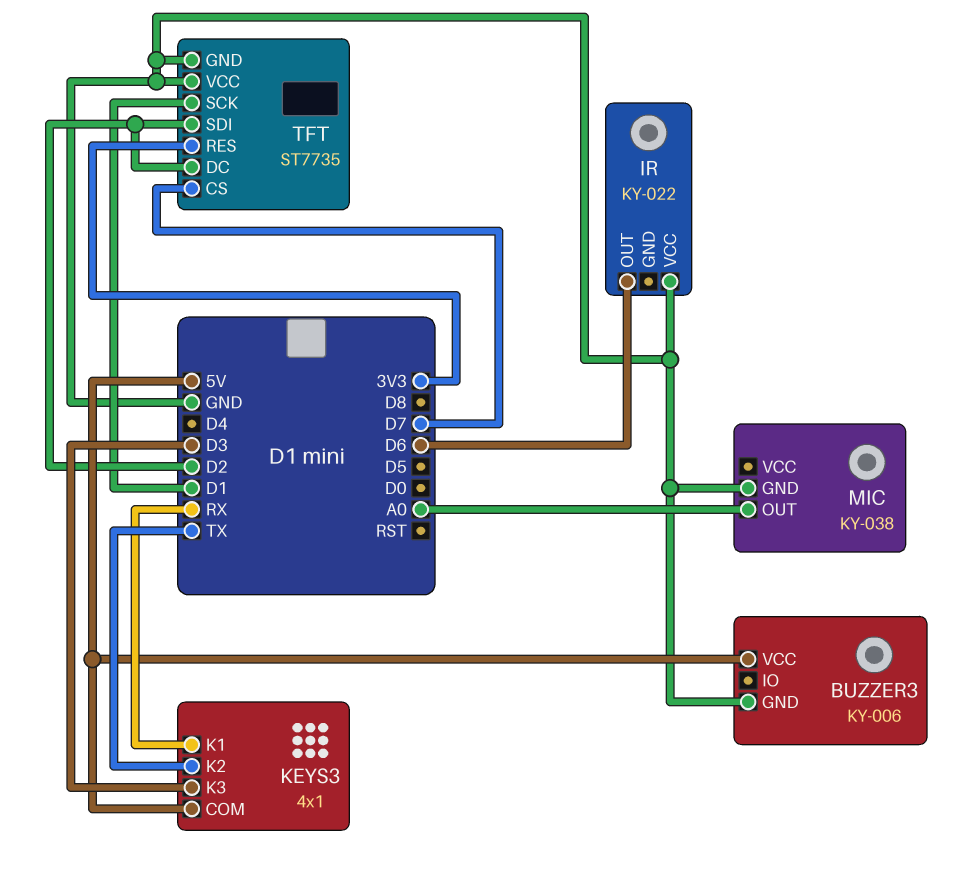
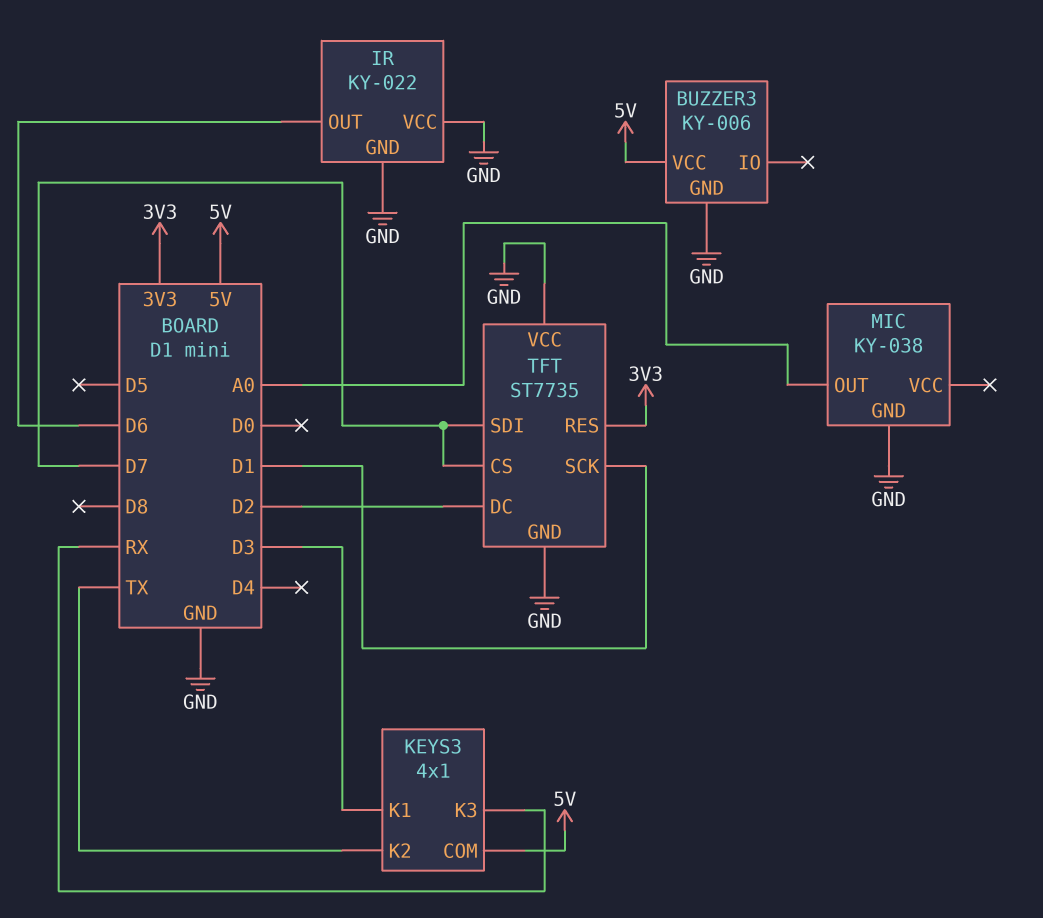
IR pin GND: none -> GND
KEYS3 pin K1: RX -> D3
KEYS3 pin K3: D3 -> RX
TFT pin SDI: D2 -> D7

